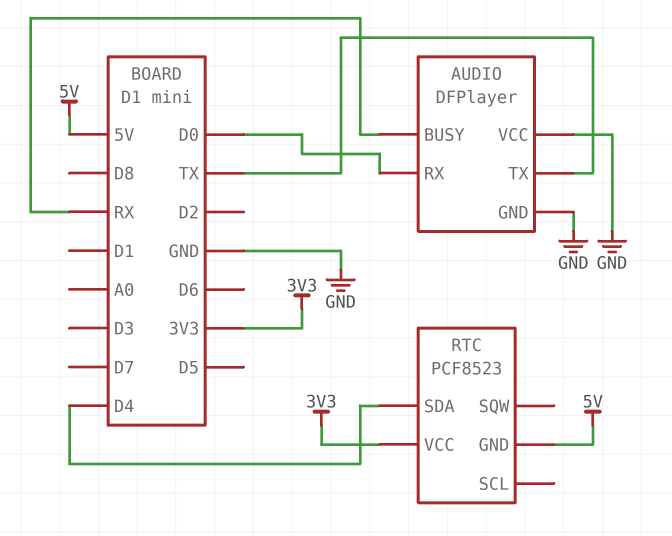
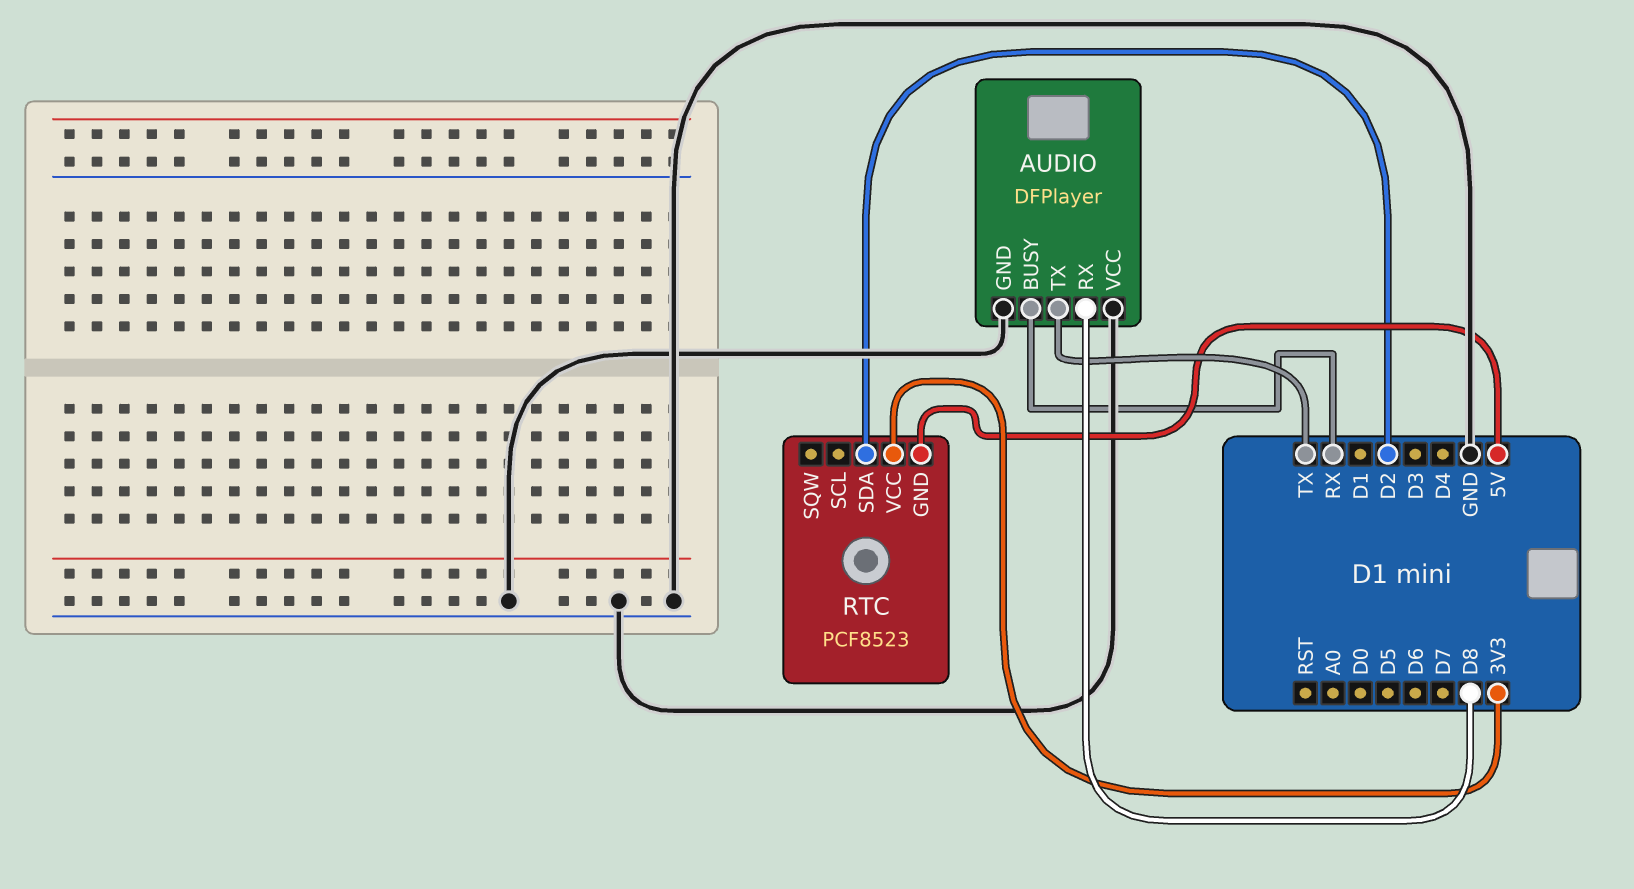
AUDIO pin RX: D0 -> D8
RTC pin SDA: D4 -> D2

